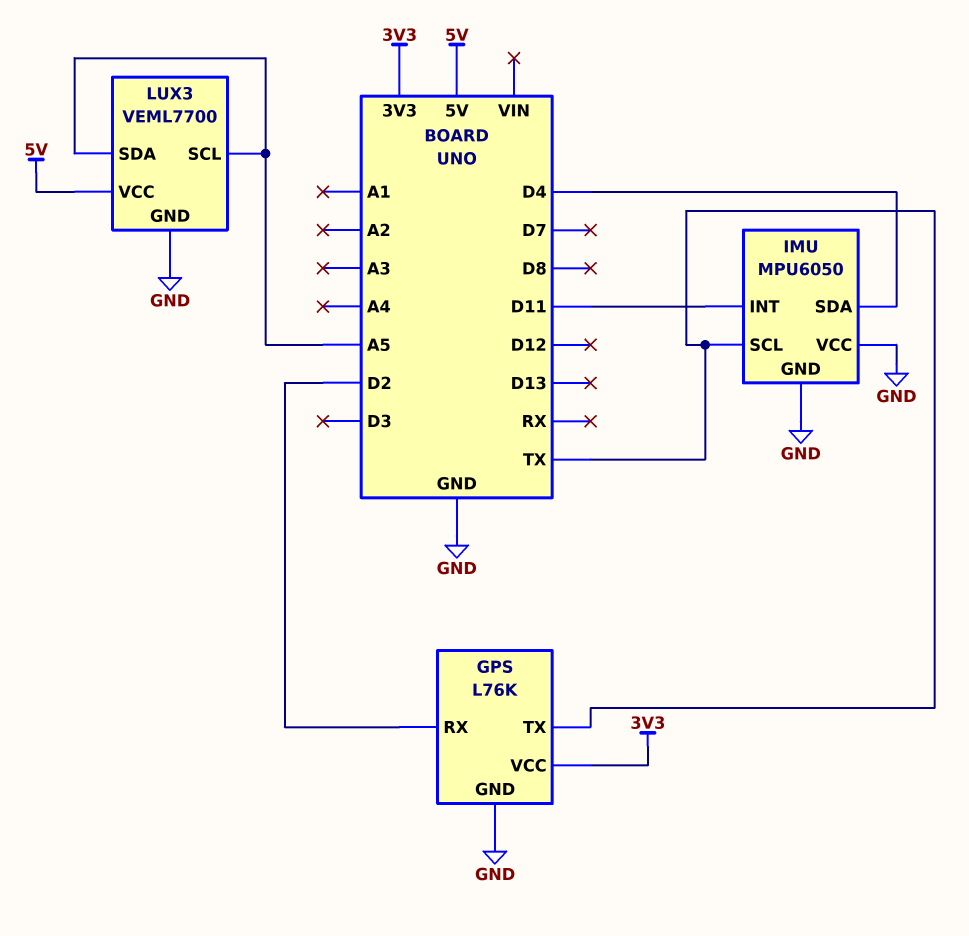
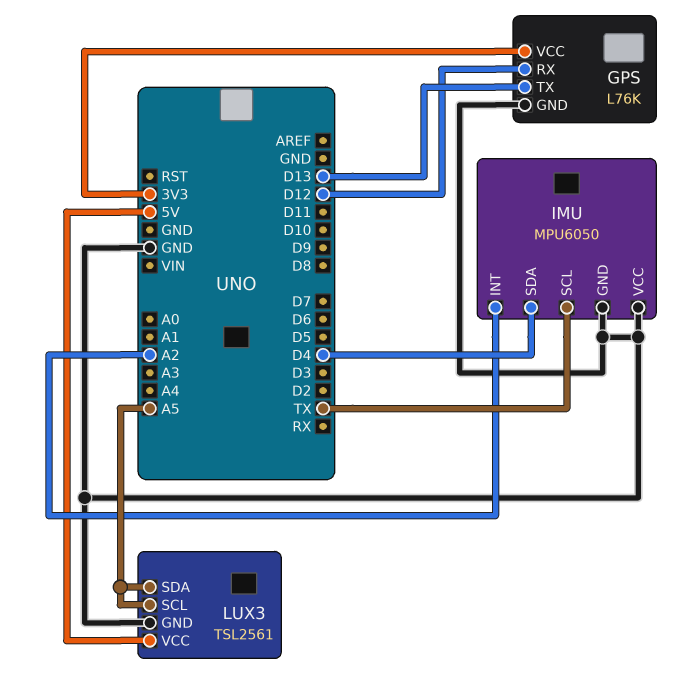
GPS pin RX: D2 -> D12
GPS pin TX: TX -> D13
IMU pin INT: D11 -> A2
LUX3: VEML7700 -> TSL2561

